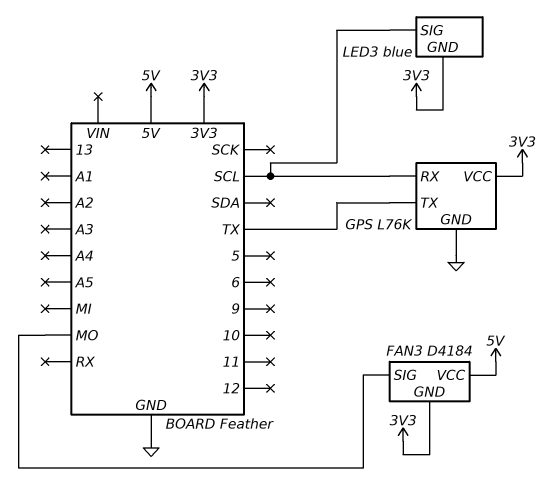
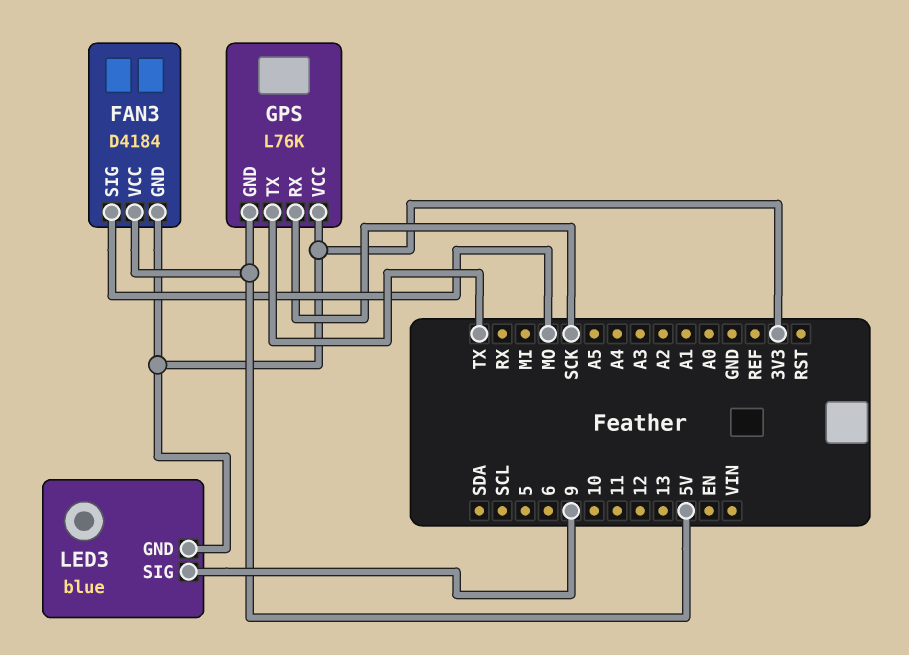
GPS pin GND: GND -> 5V
GPS pin RX: SCL -> SCK
LED3 pin SIG: SCL -> 9

